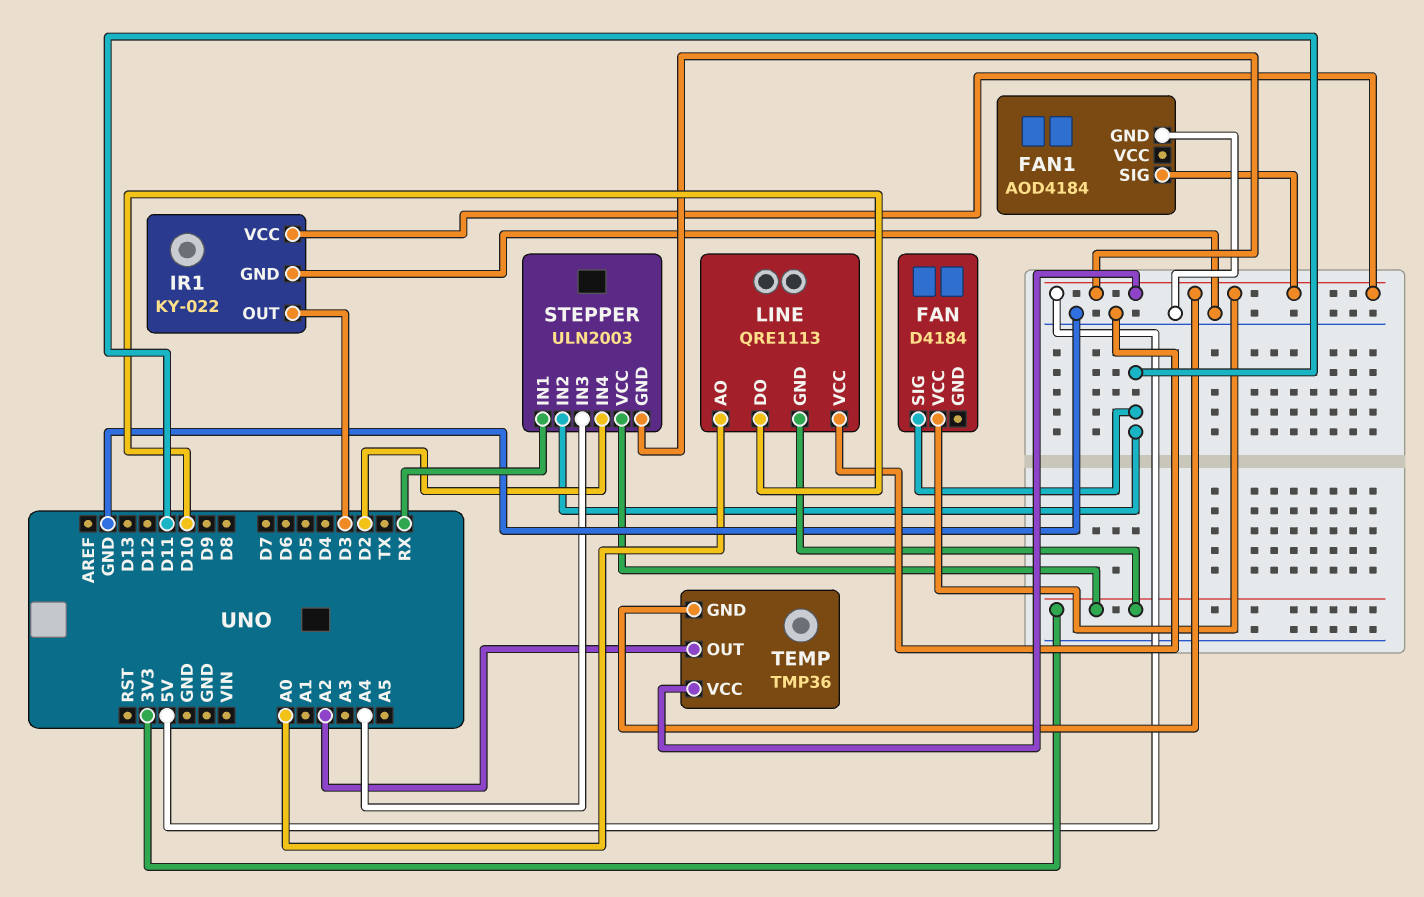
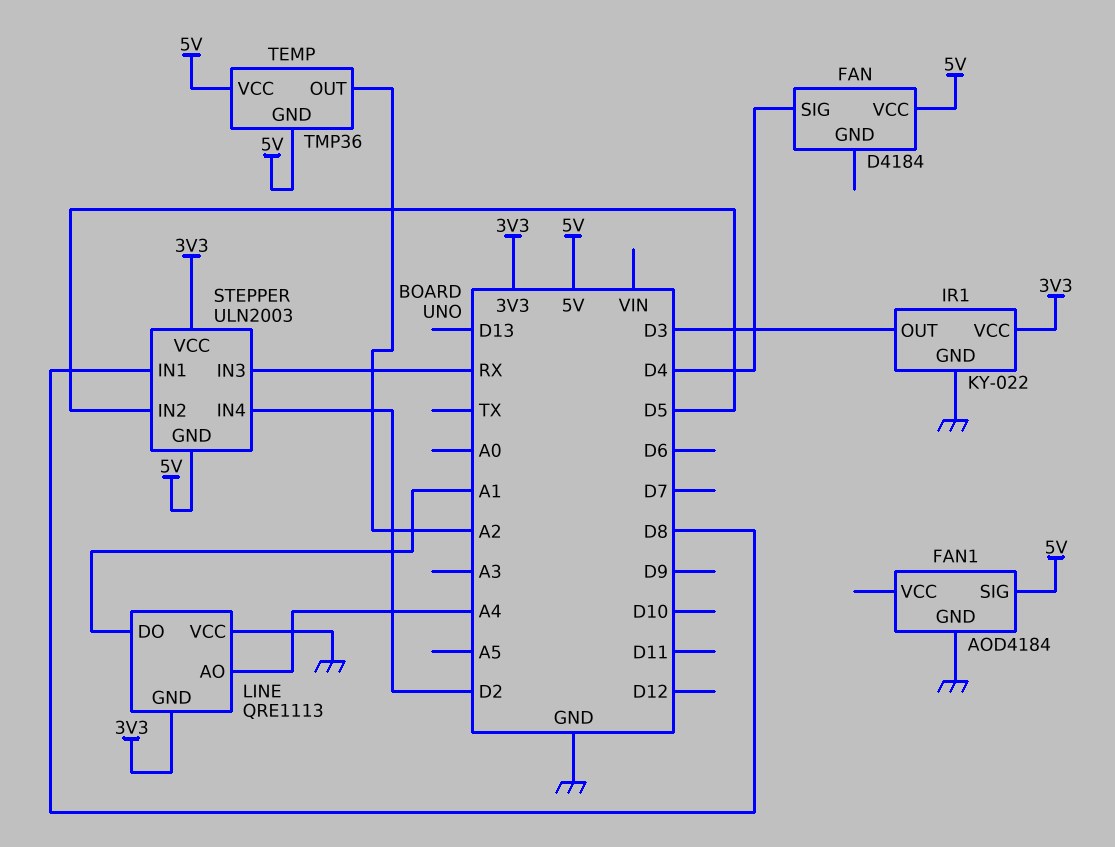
FAN pin SIG: D11 -> D4
IR1 pin VCC: 5V -> 3V3
LINE pin AO: A0 -> A4
LINE pin DO: D10 -> A1
STEPPER pin IN1: RX -> D8
STEPPER pin IN2: D11 -> D5
STEPPER pin IN3: A4 -> RX

